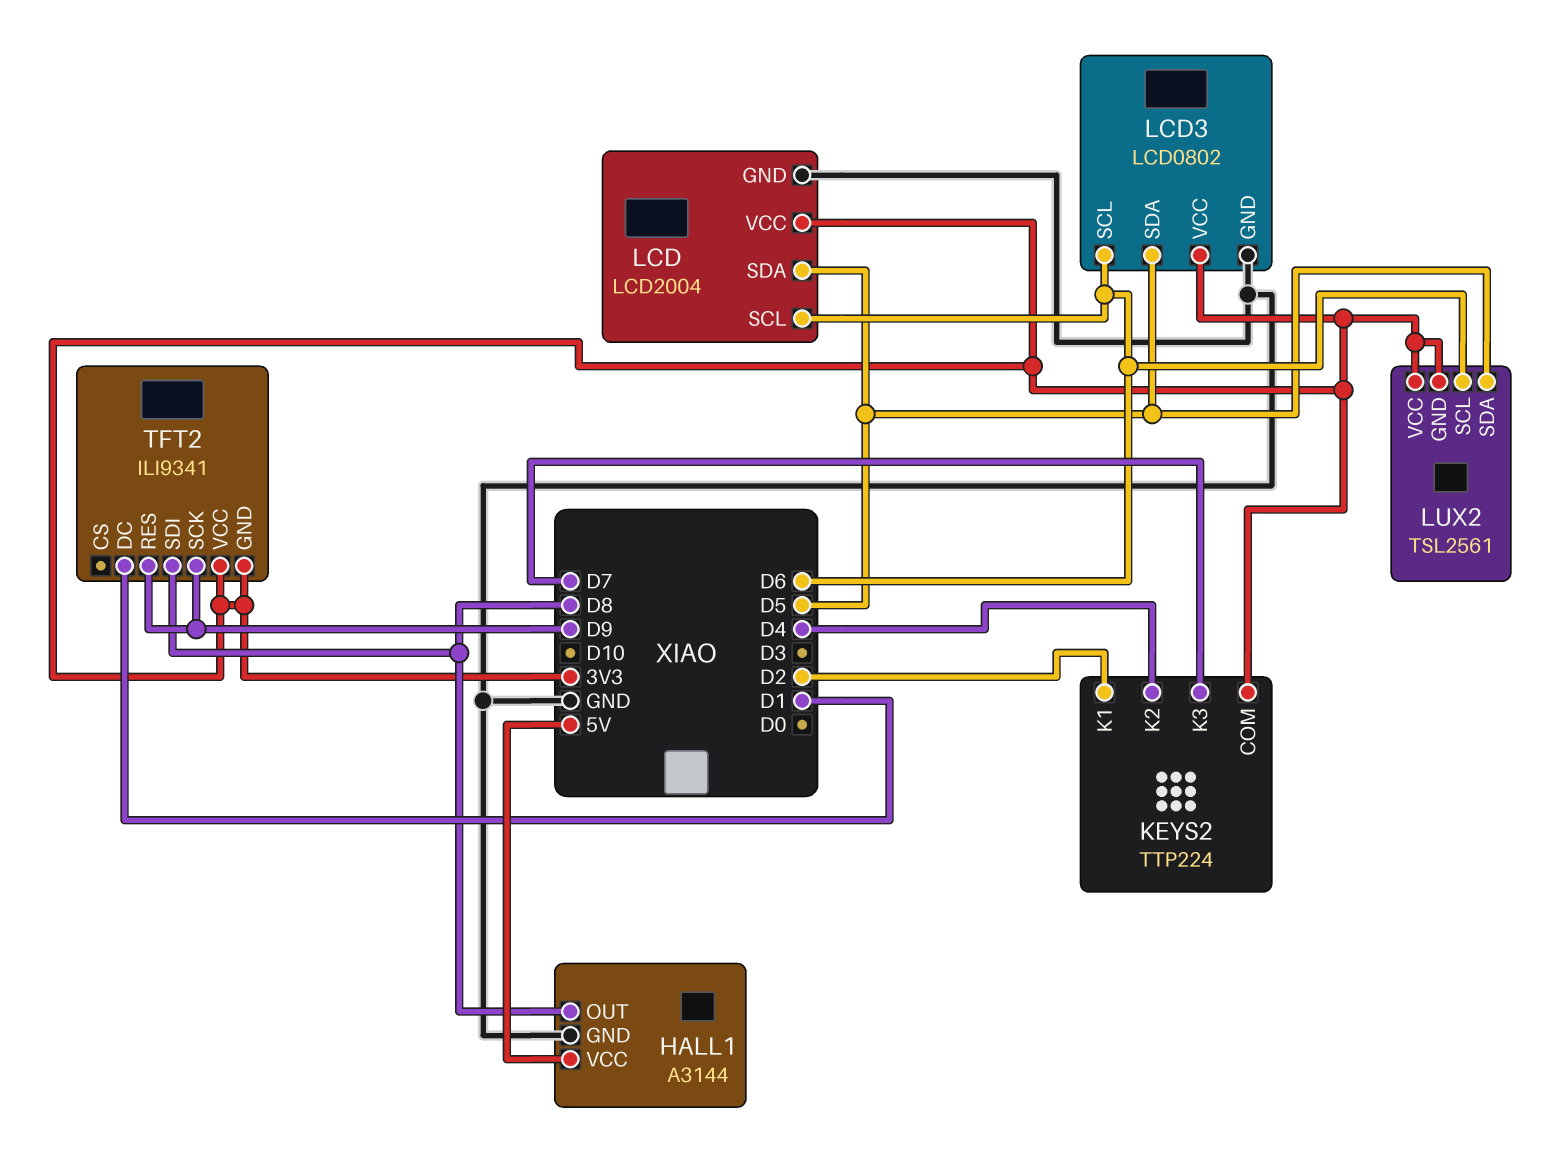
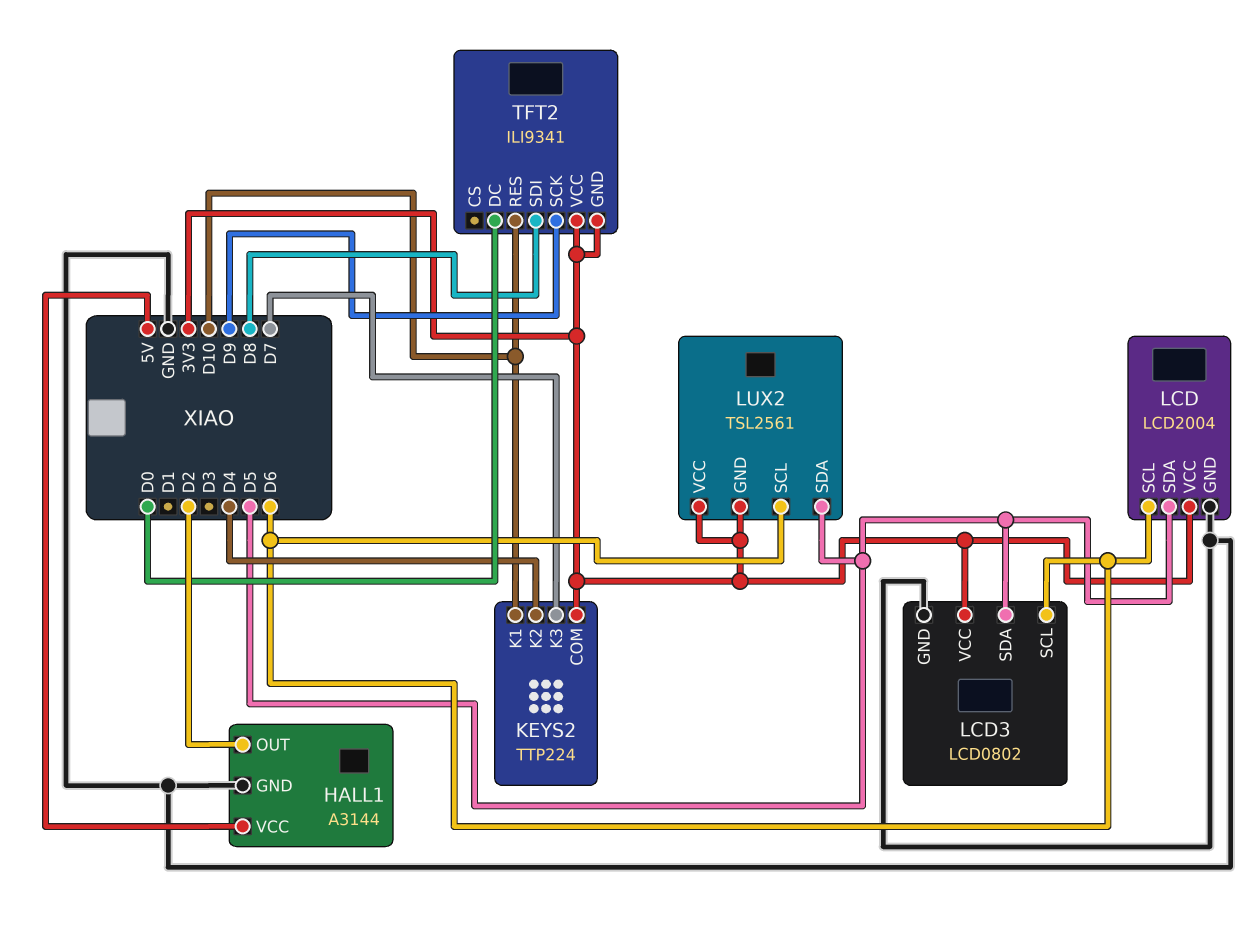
HALL1 pin OUT: D8 -> D2
KEYS2 pin K1: D2 -> D10
TFT2 pin DC: D1 -> D0
TFT2 pin RES: D9 -> D10

